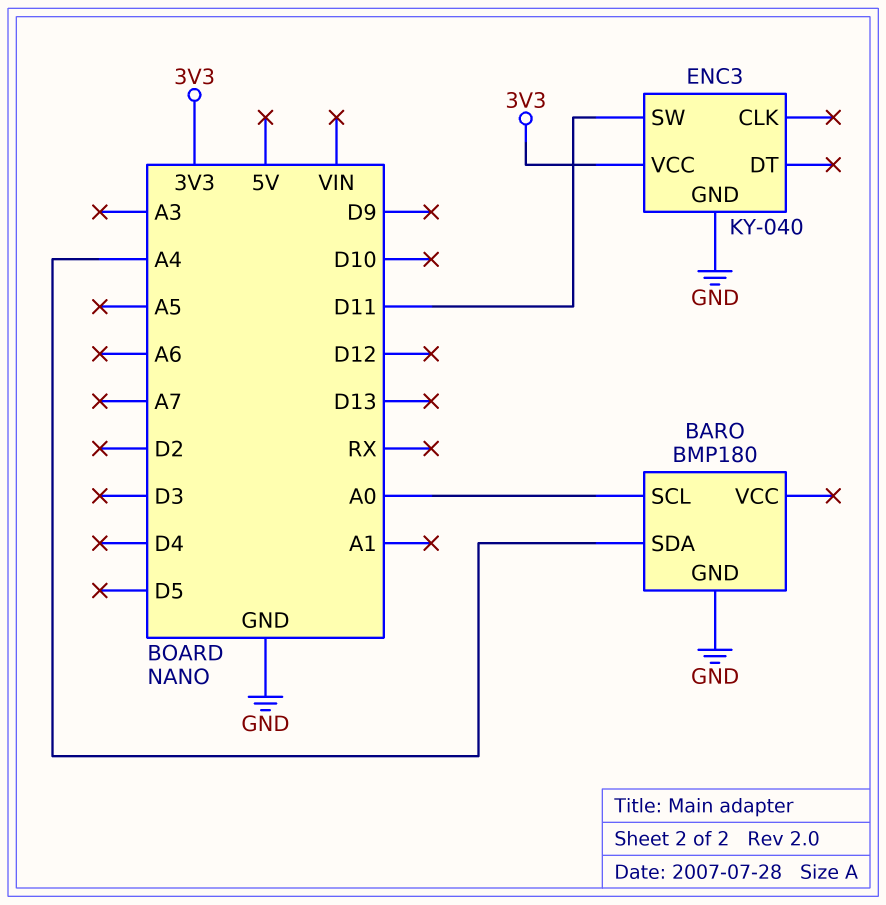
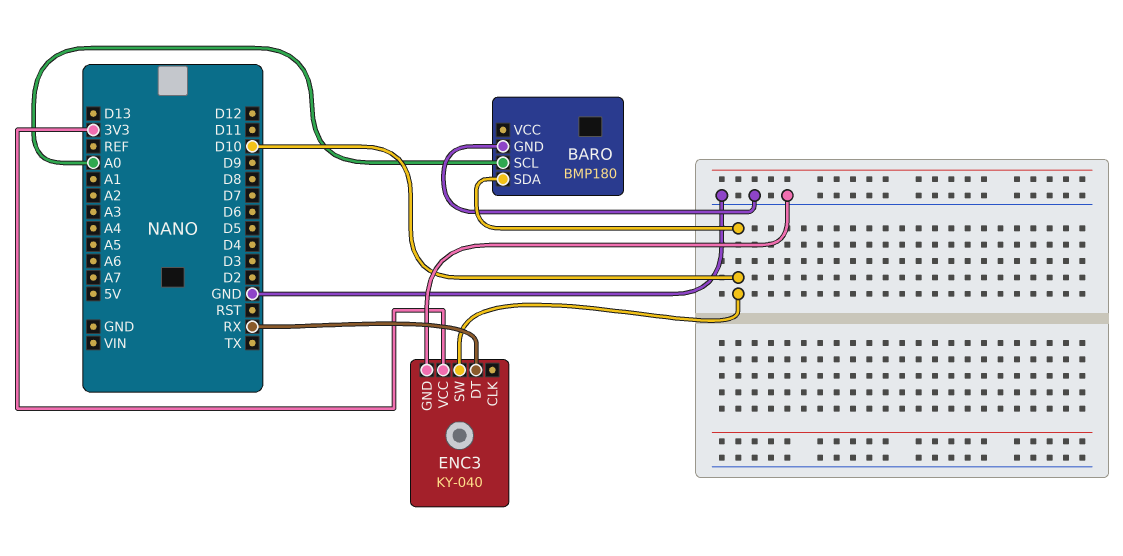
BARO pin SDA: A4 -> D10
ENC3 pin DT: none -> RX
ENC3 pin SW: D11 -> D10

